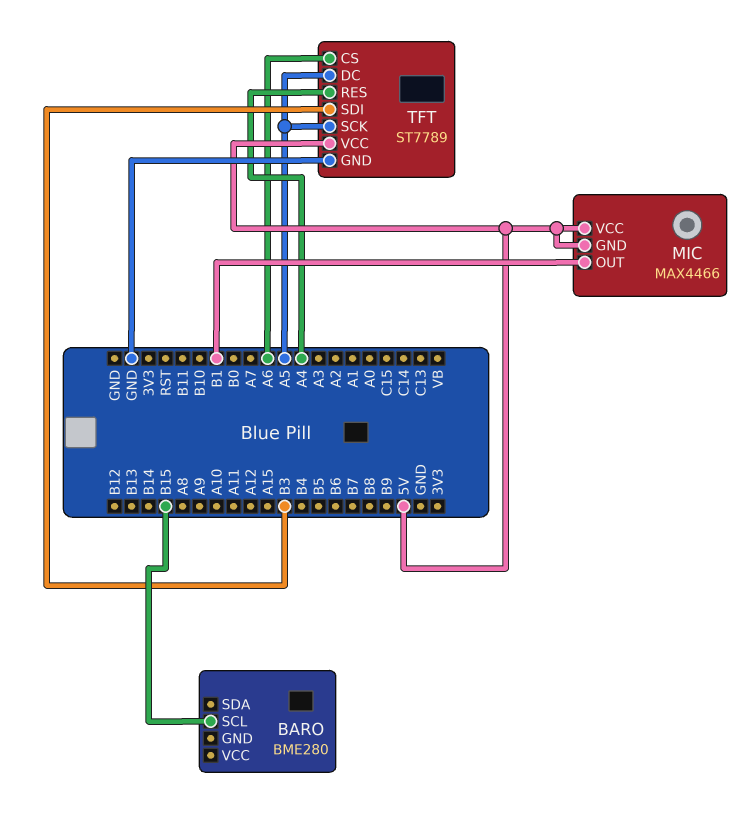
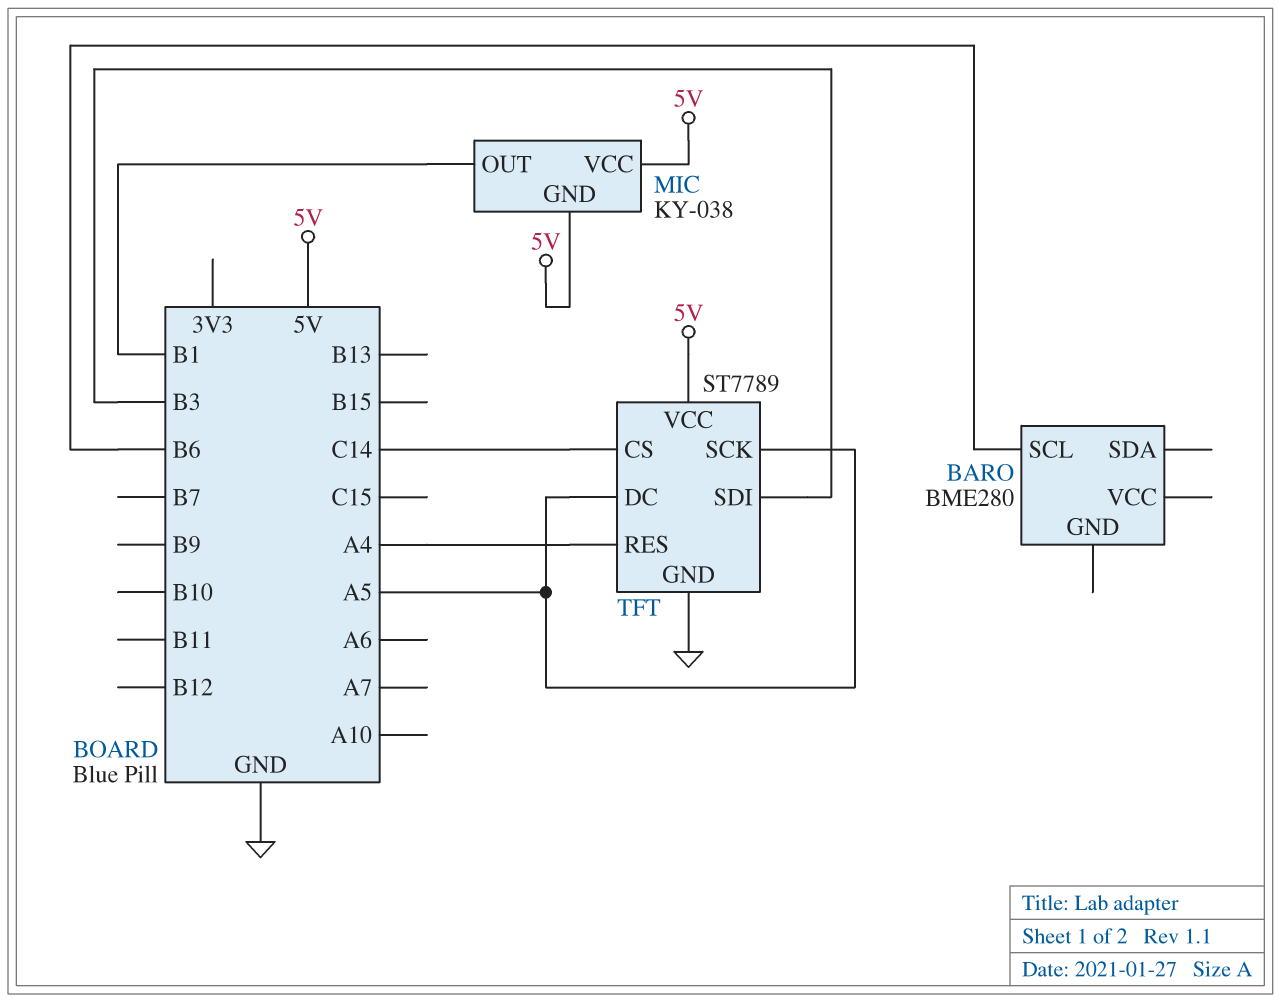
BARO pin SCL: B15 -> B6
MIC: MAX4466 -> KY-038
TFT pin CS: A6 -> C14

